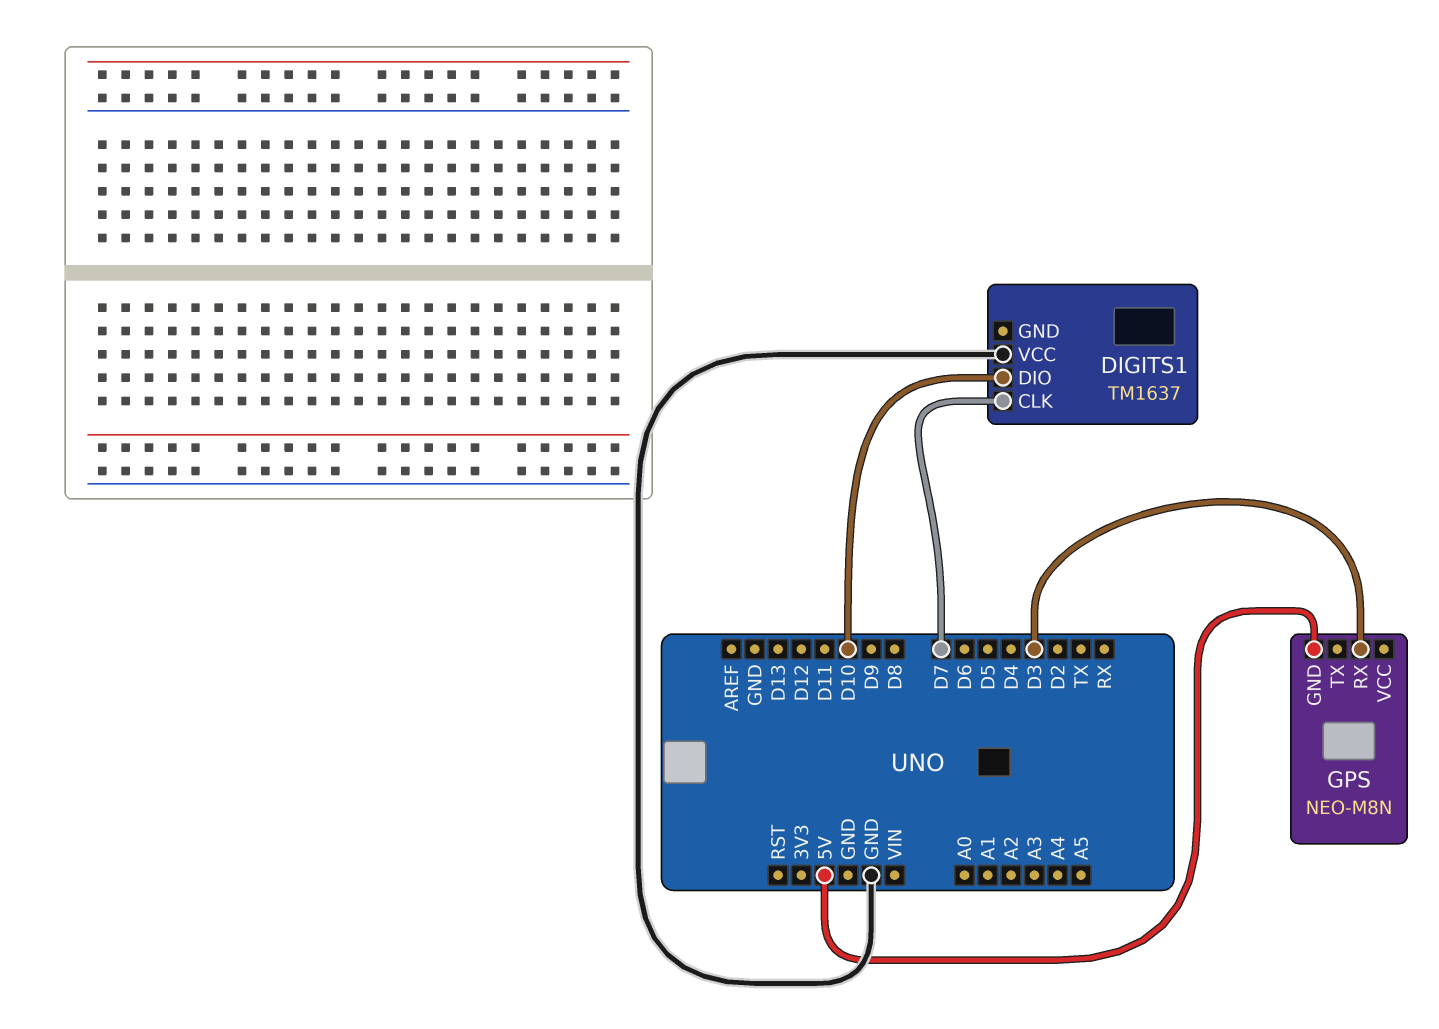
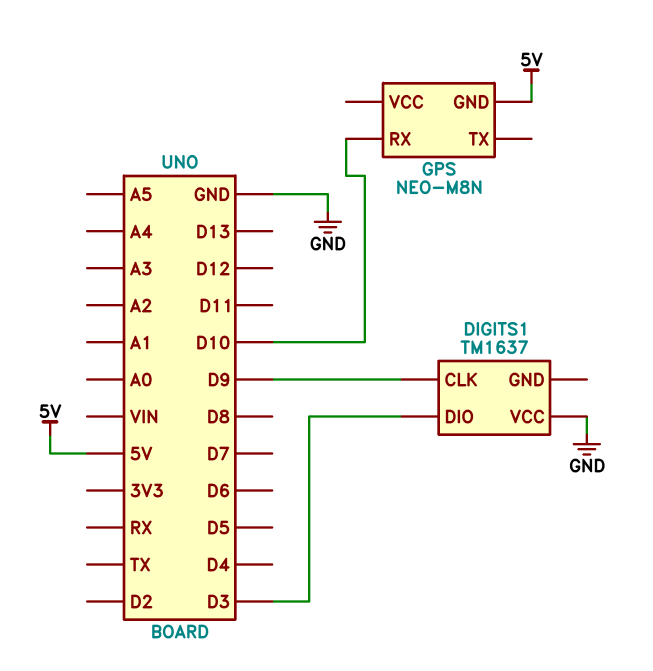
DIGITS1 pin CLK: D7 -> D9
DIGITS1 pin DIO: D10 -> D3
GPS pin RX: D3 -> D10

